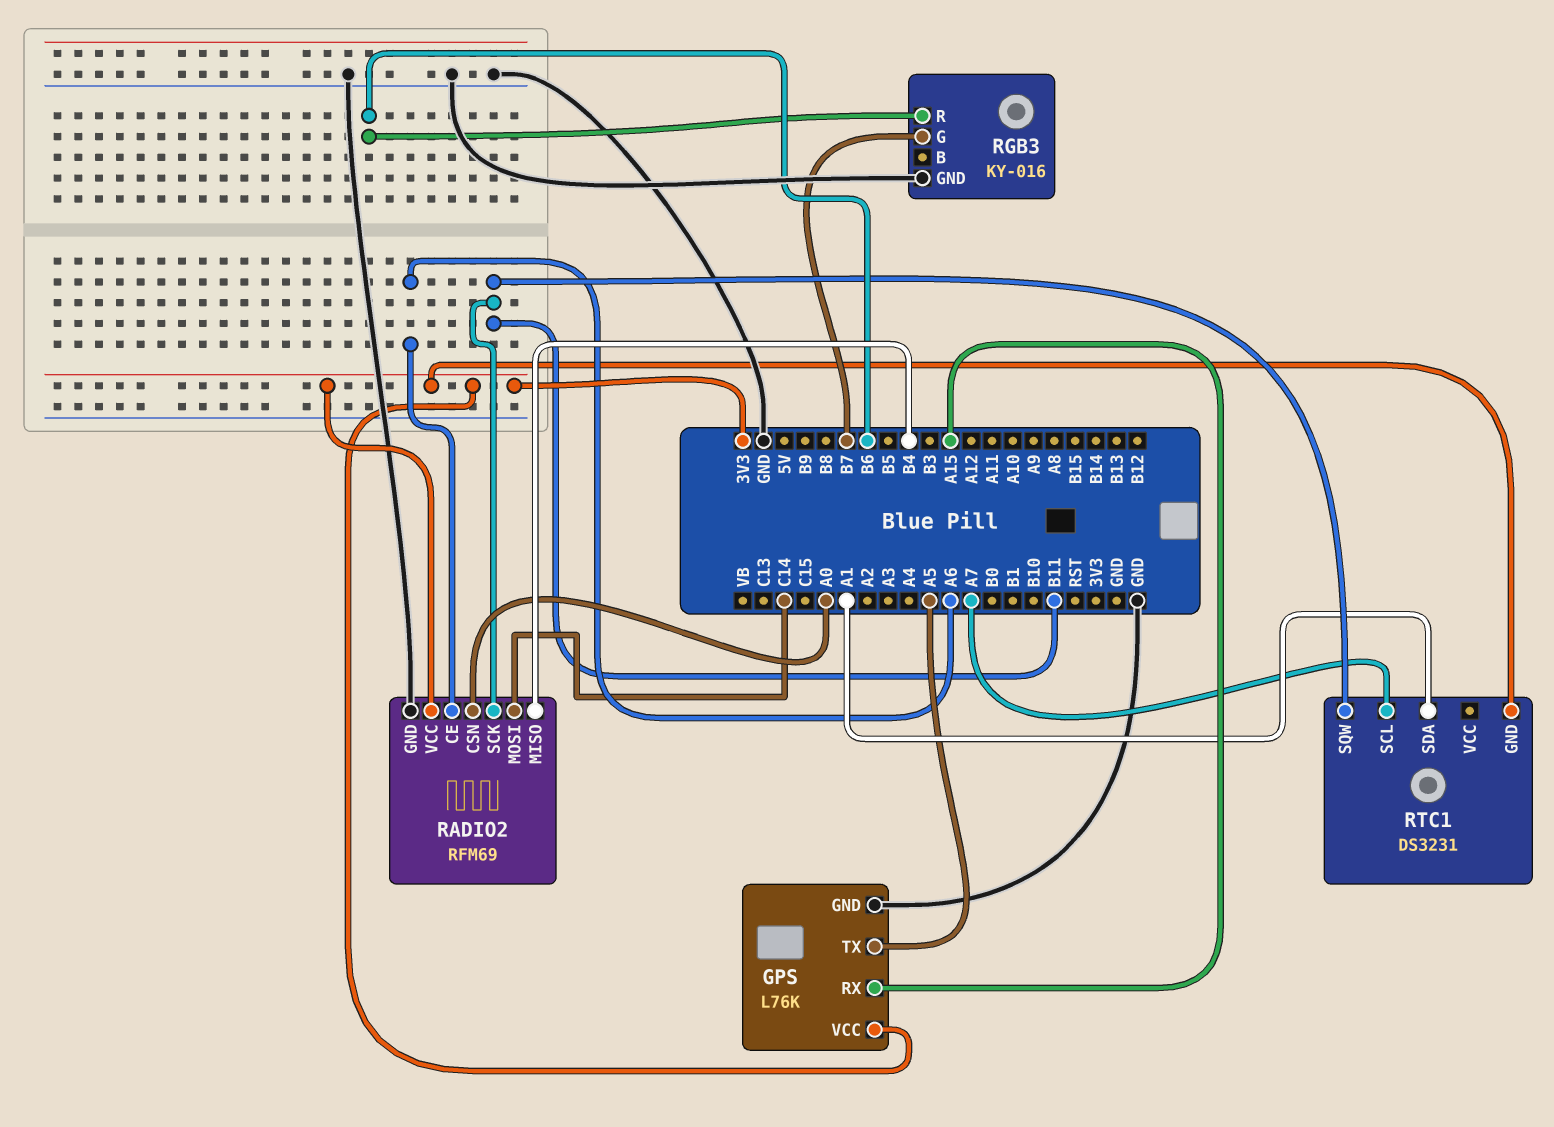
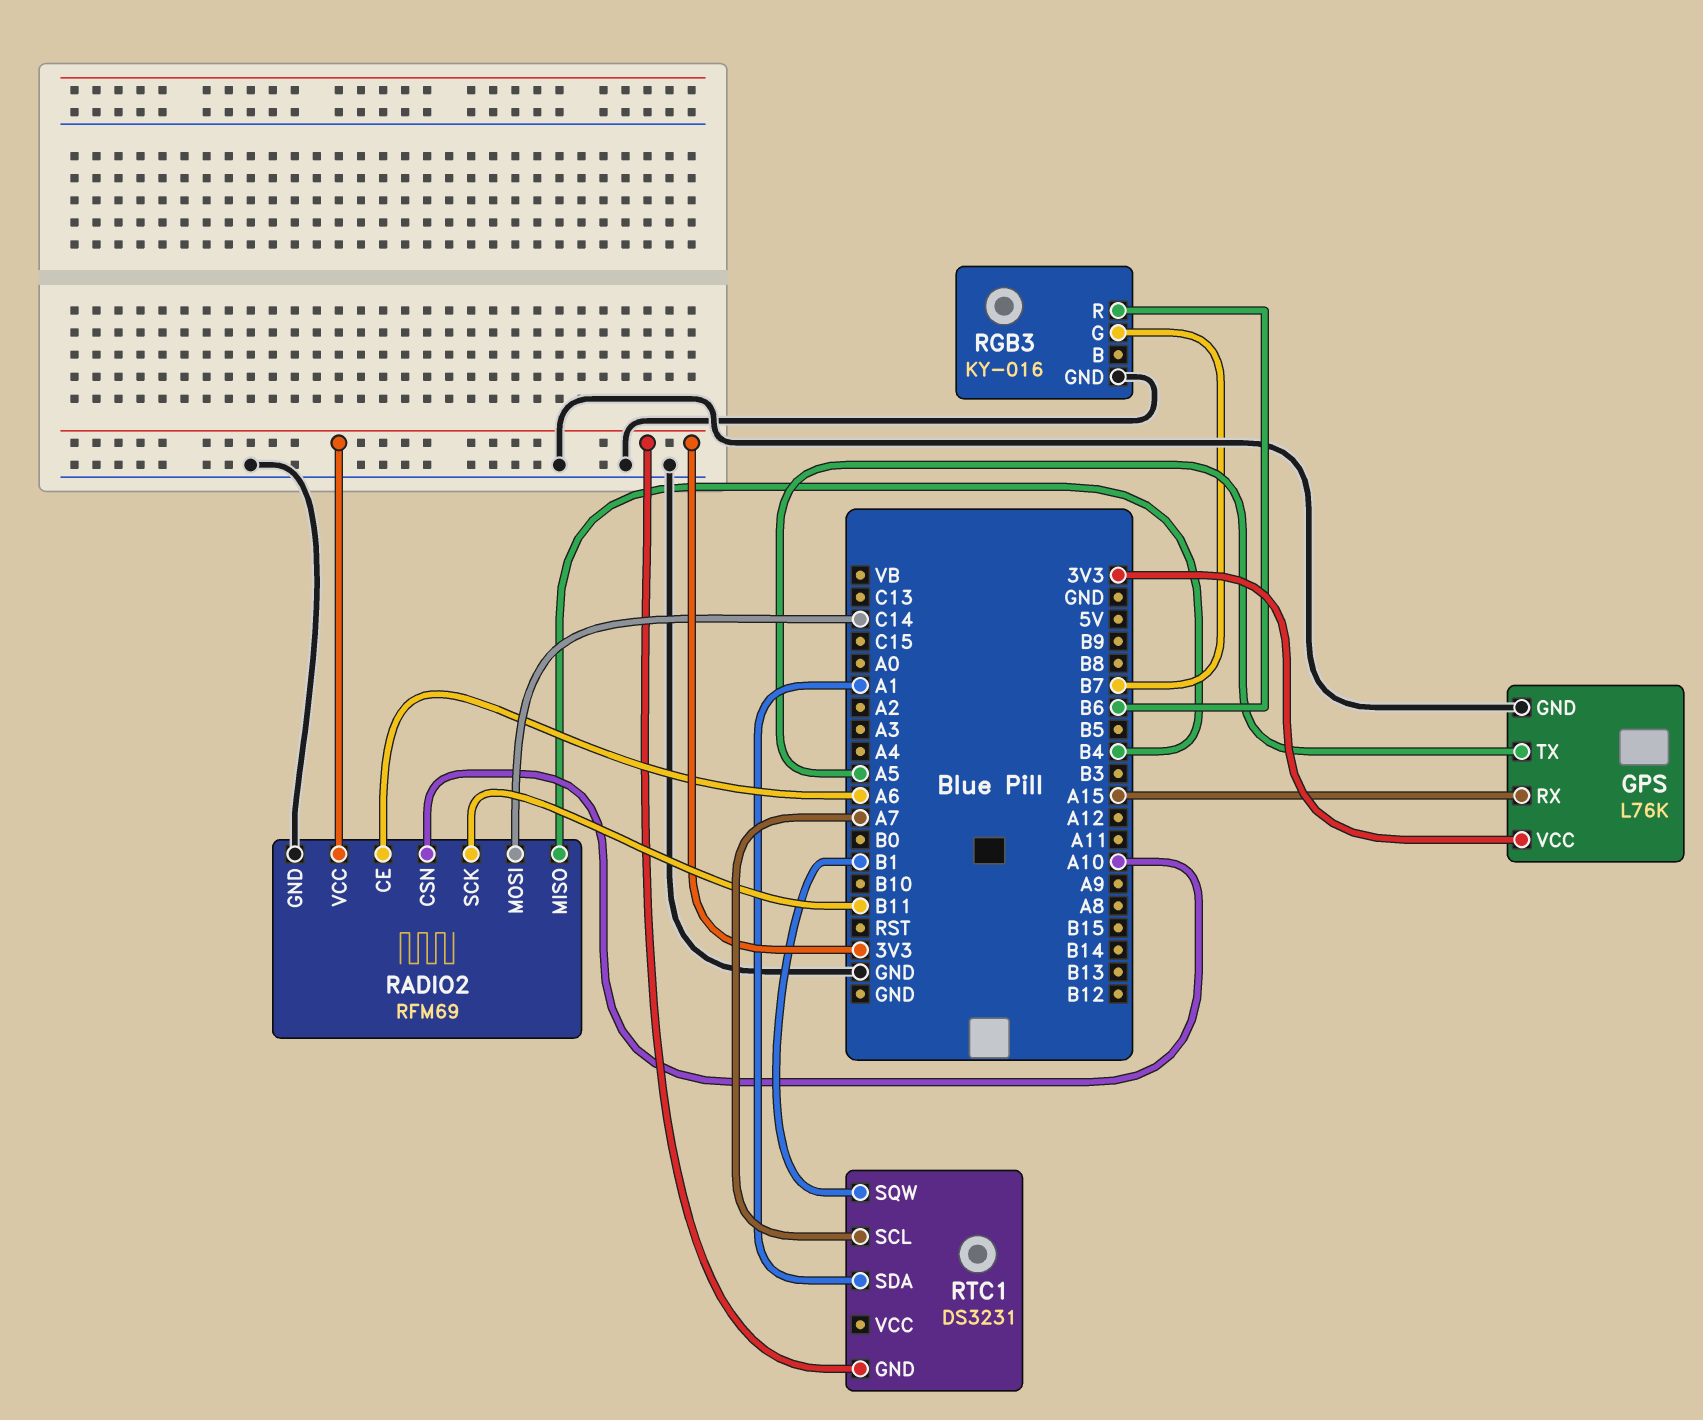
RADIO2 pin CSN: A0 -> A10
RTC1 pin SQW: B11 -> B1

